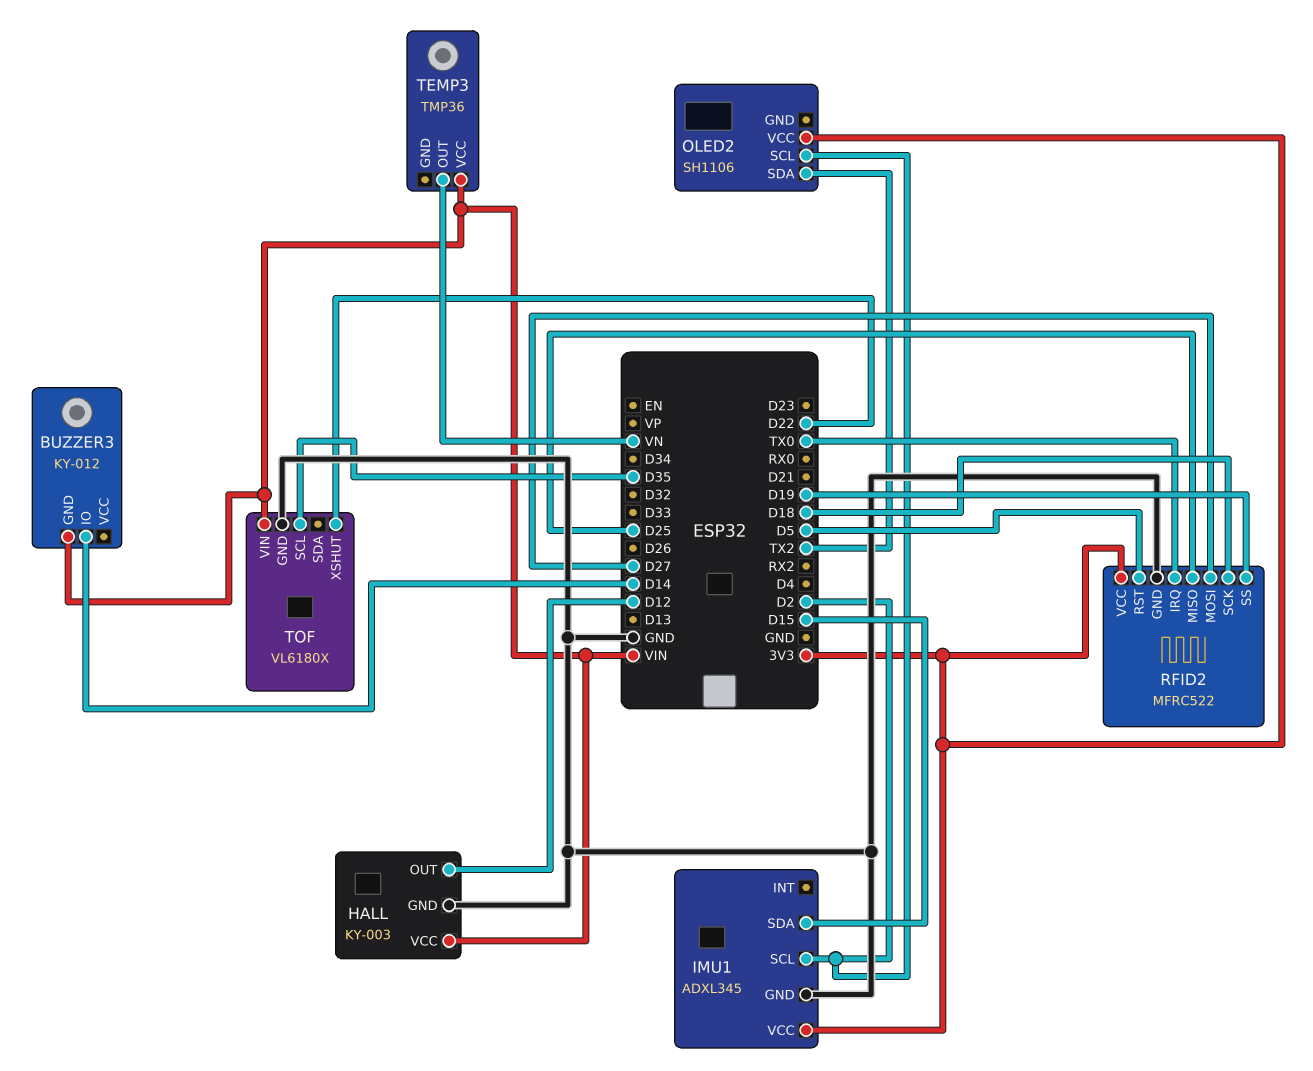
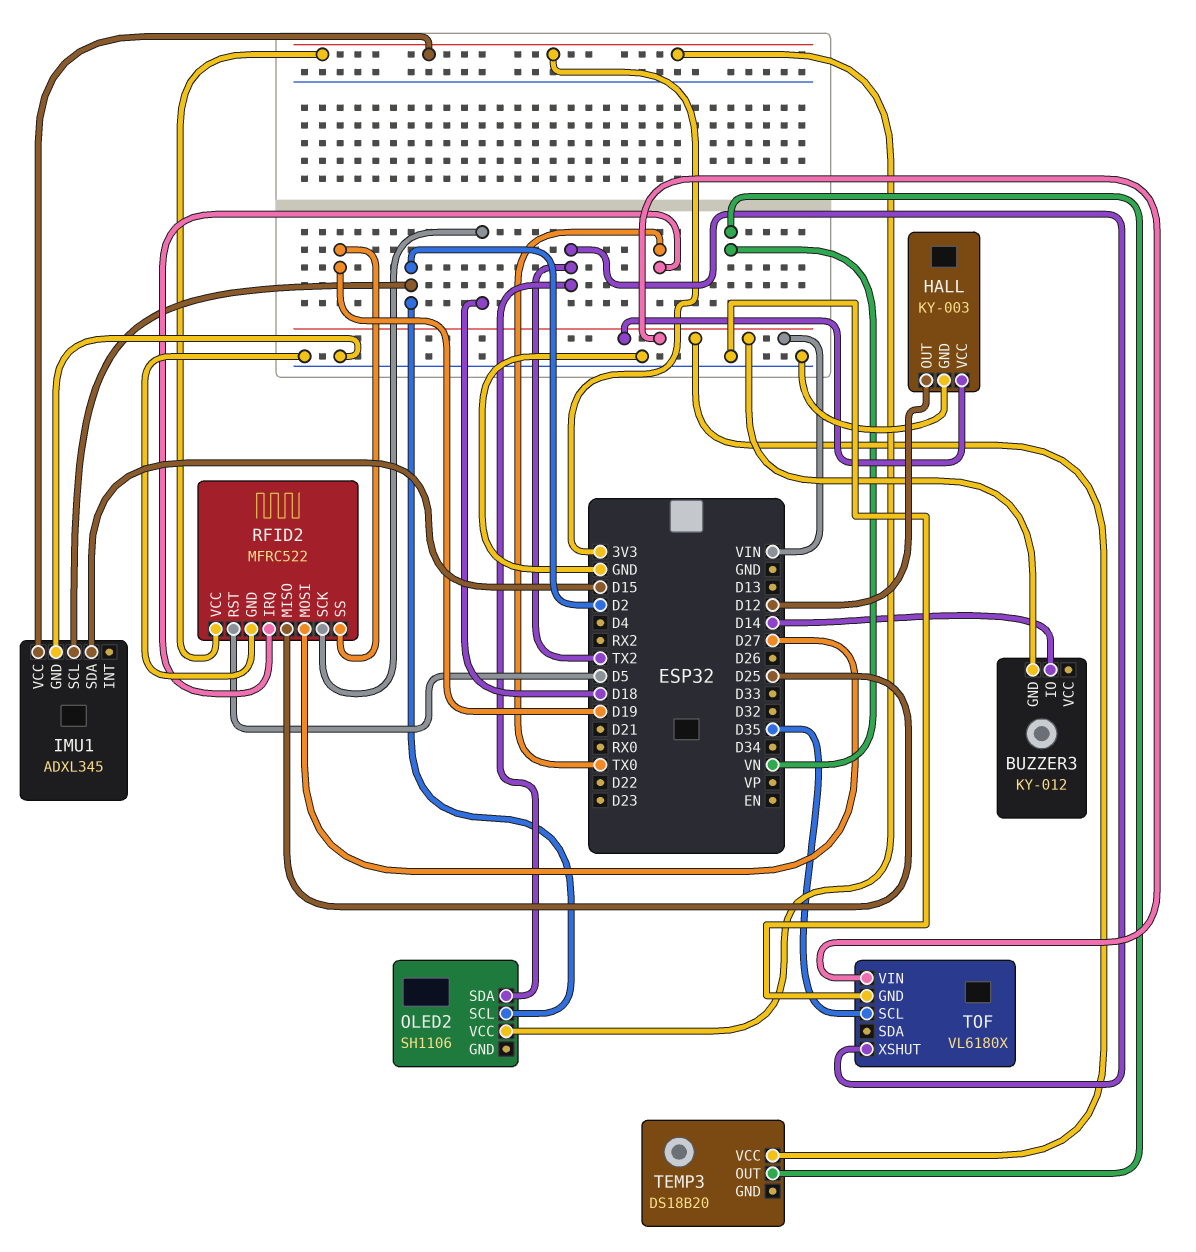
TEMP3: TMP36 -> DS18B20
TOF pin XSHUT: D22 -> TX2

